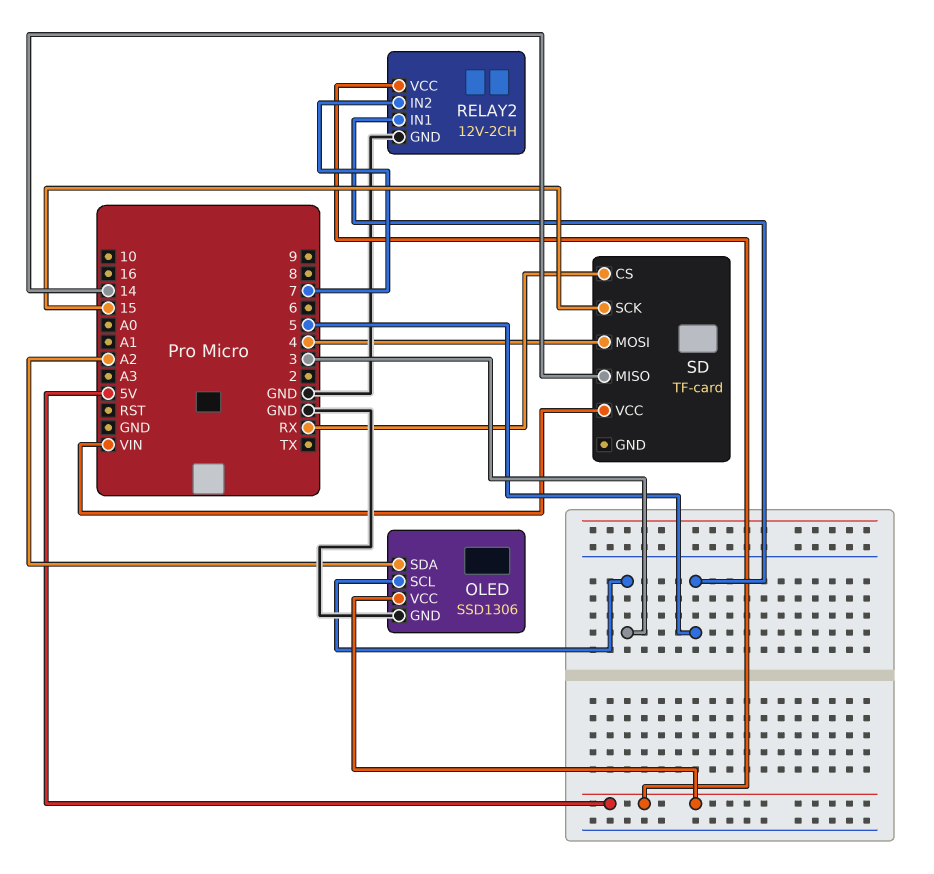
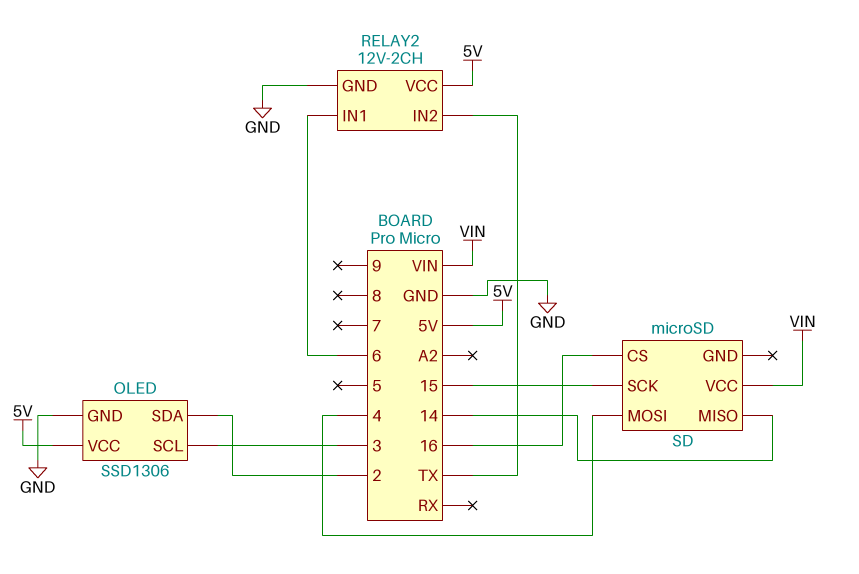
OLED pin SDA: A2 -> 2
RELAY2 pin IN1: 5 -> 6
RELAY2 pin IN2: 7 -> TX
SD: TF-card -> microSD
SD pin CS: RX -> 16

